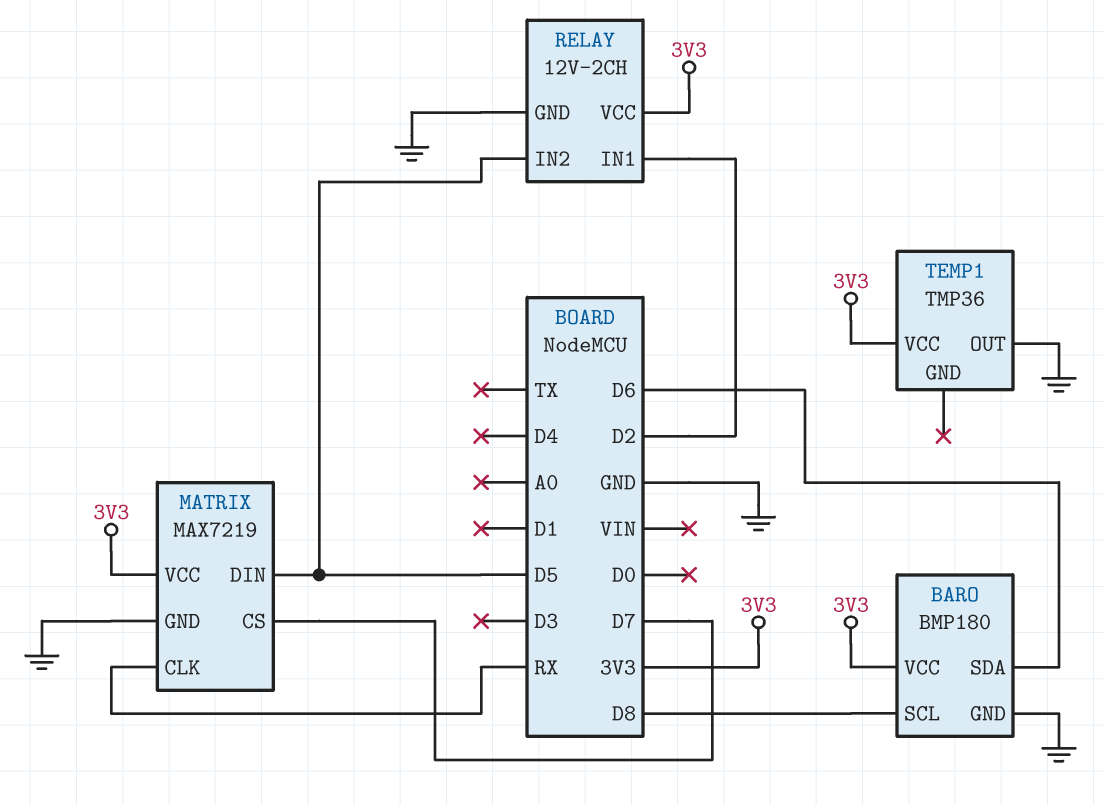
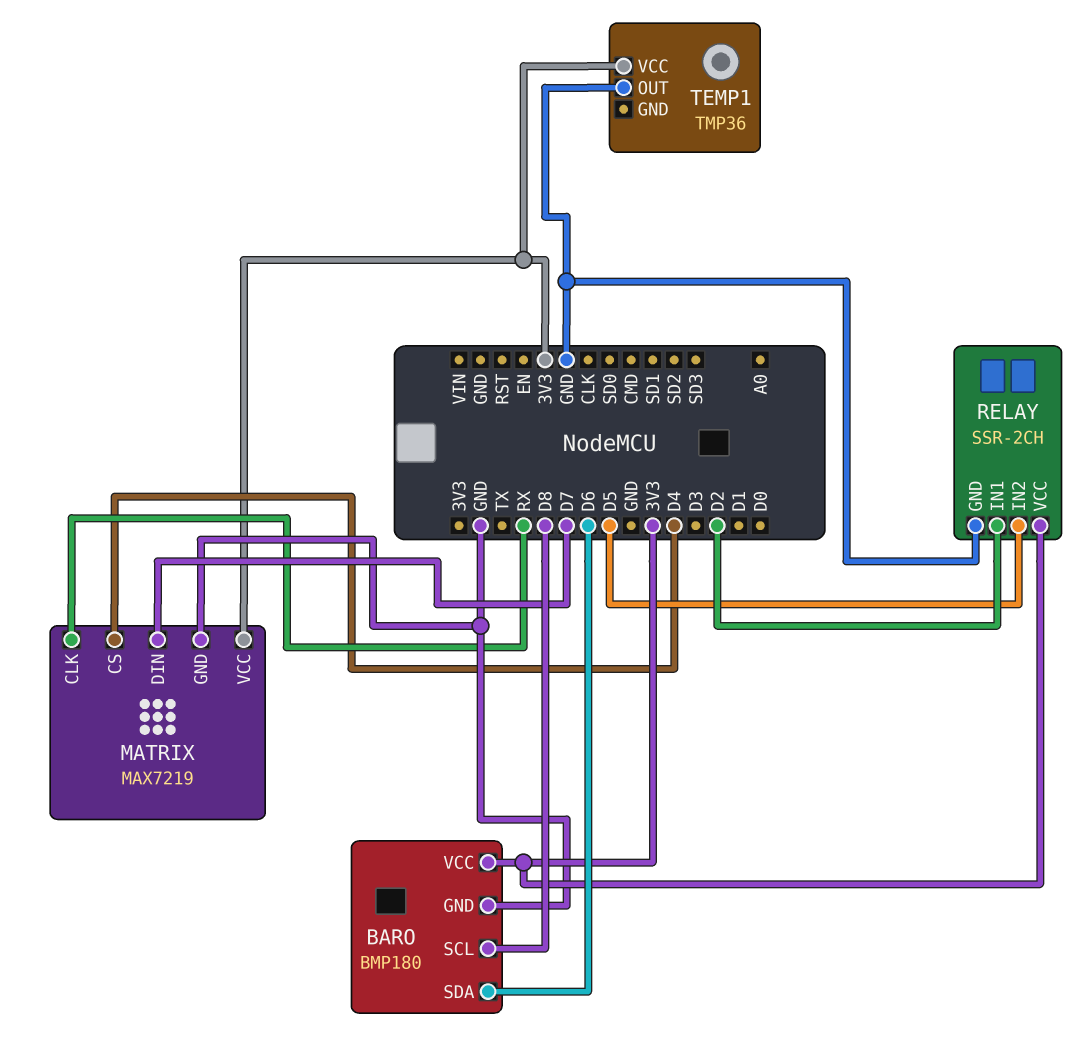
MATRIX pin CS: D7 -> D4
MATRIX pin DIN: D5 -> D7
RELAY: 12V-2CH -> SSR-2CH

